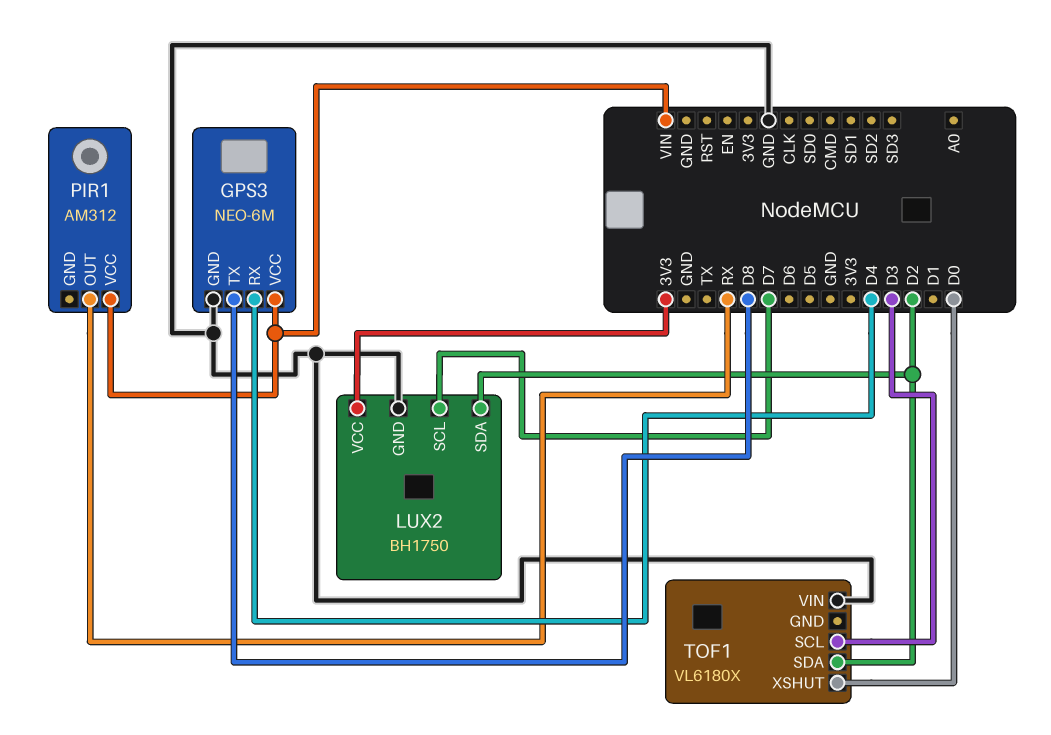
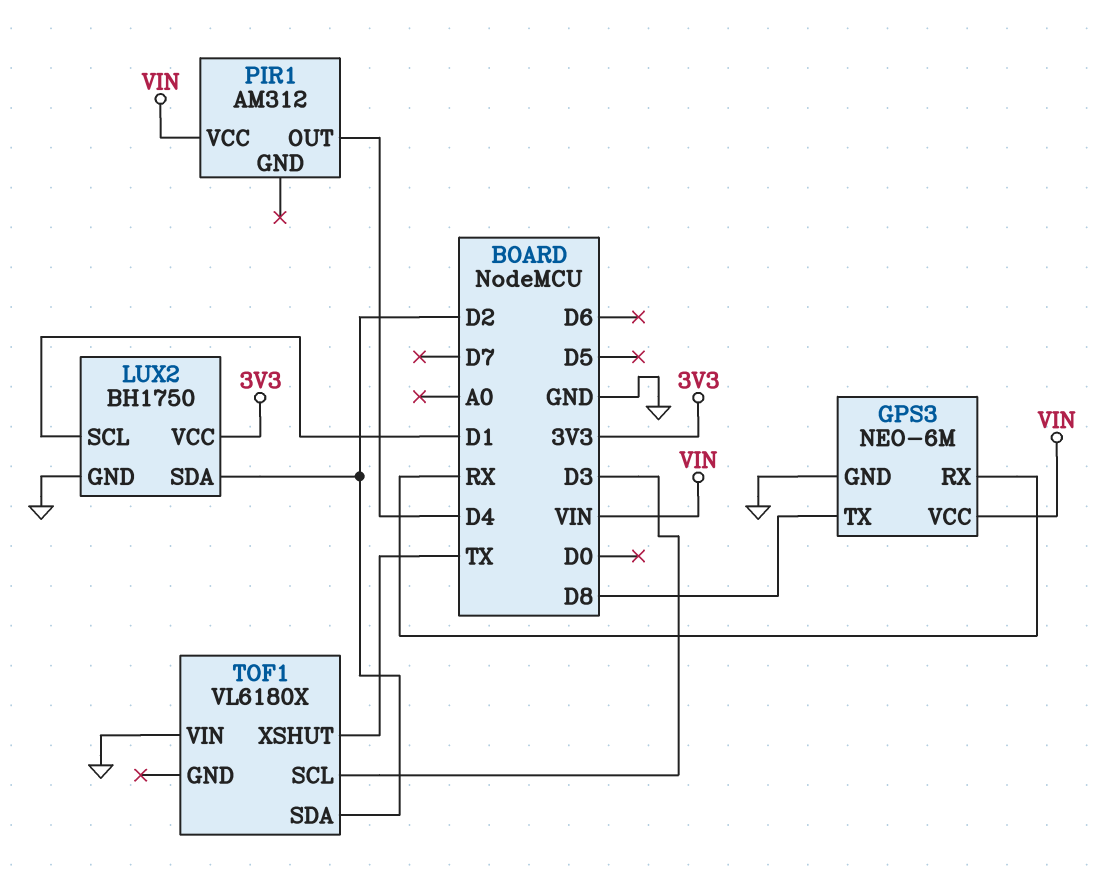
GPS3 pin RX: D4 -> RX
LUX2 pin SCL: D7 -> D1
PIR1 pin OUT: RX -> D4
TOF1 pin XSHUT: D0 -> TX

